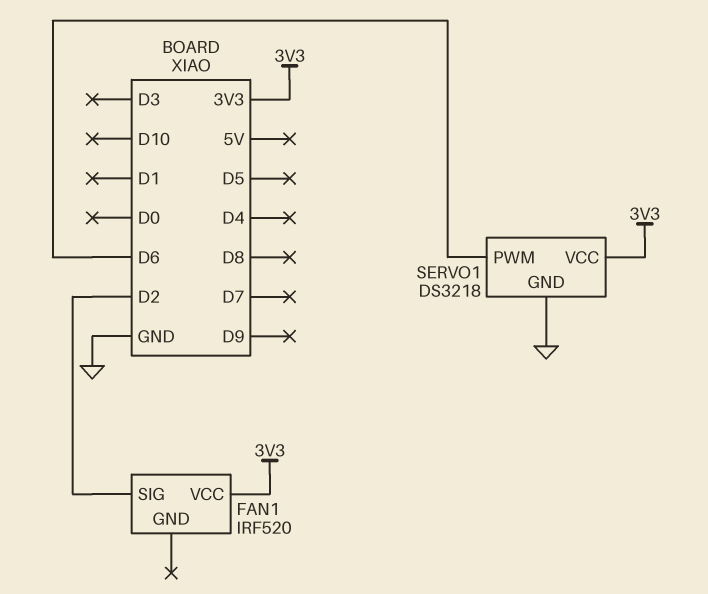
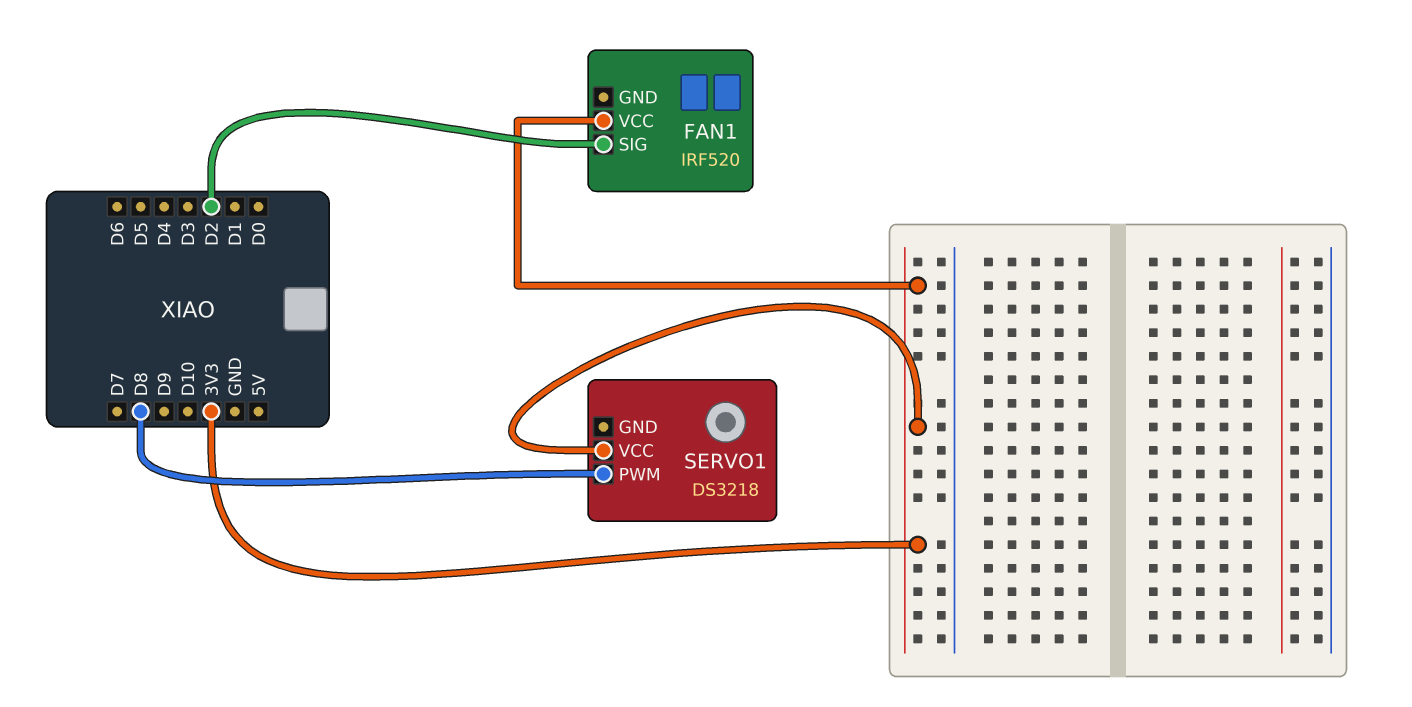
SERVO1 pin GND: GND -> none
SERVO1 pin PWM: D6 -> D8

